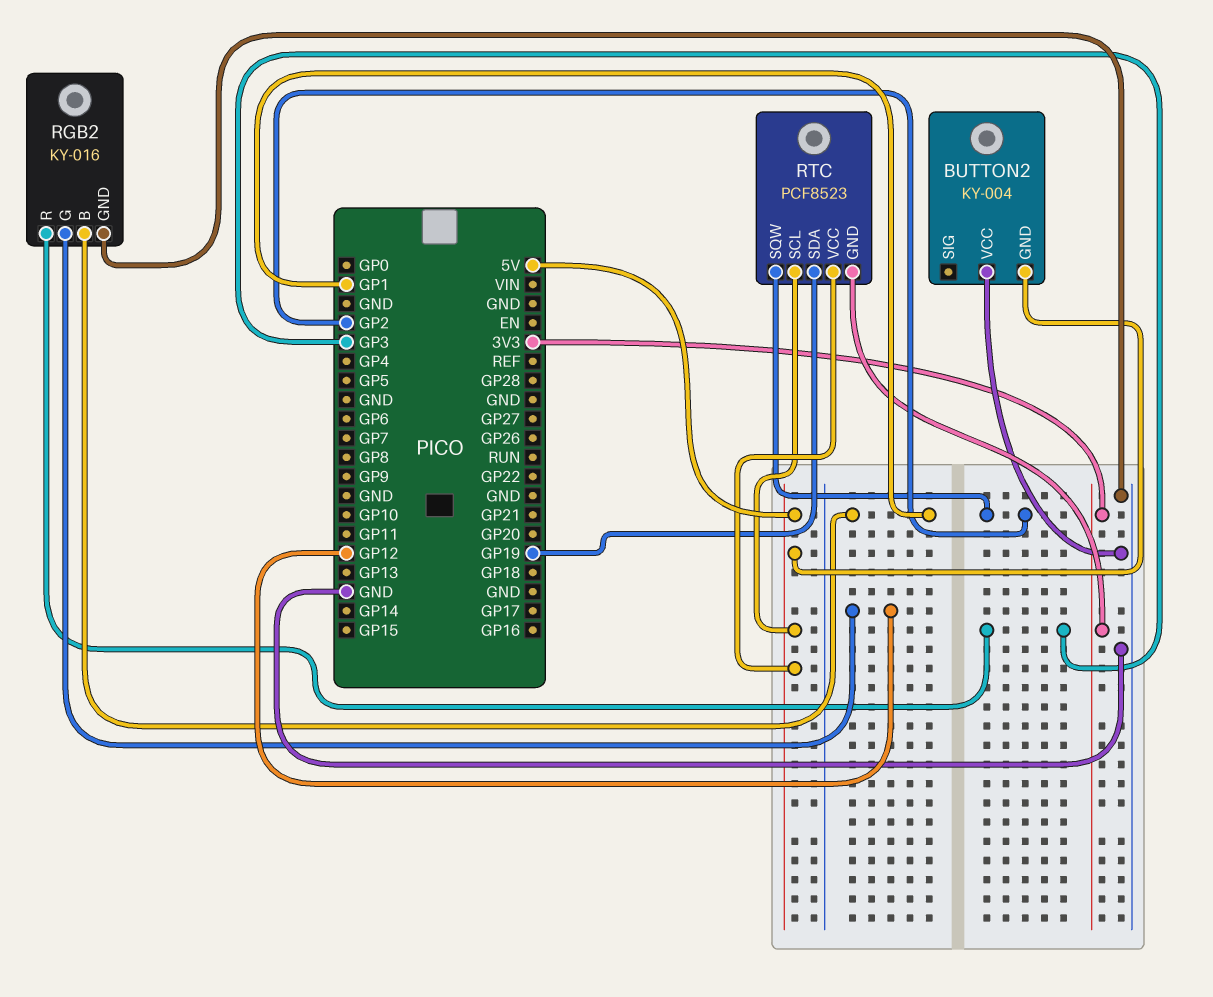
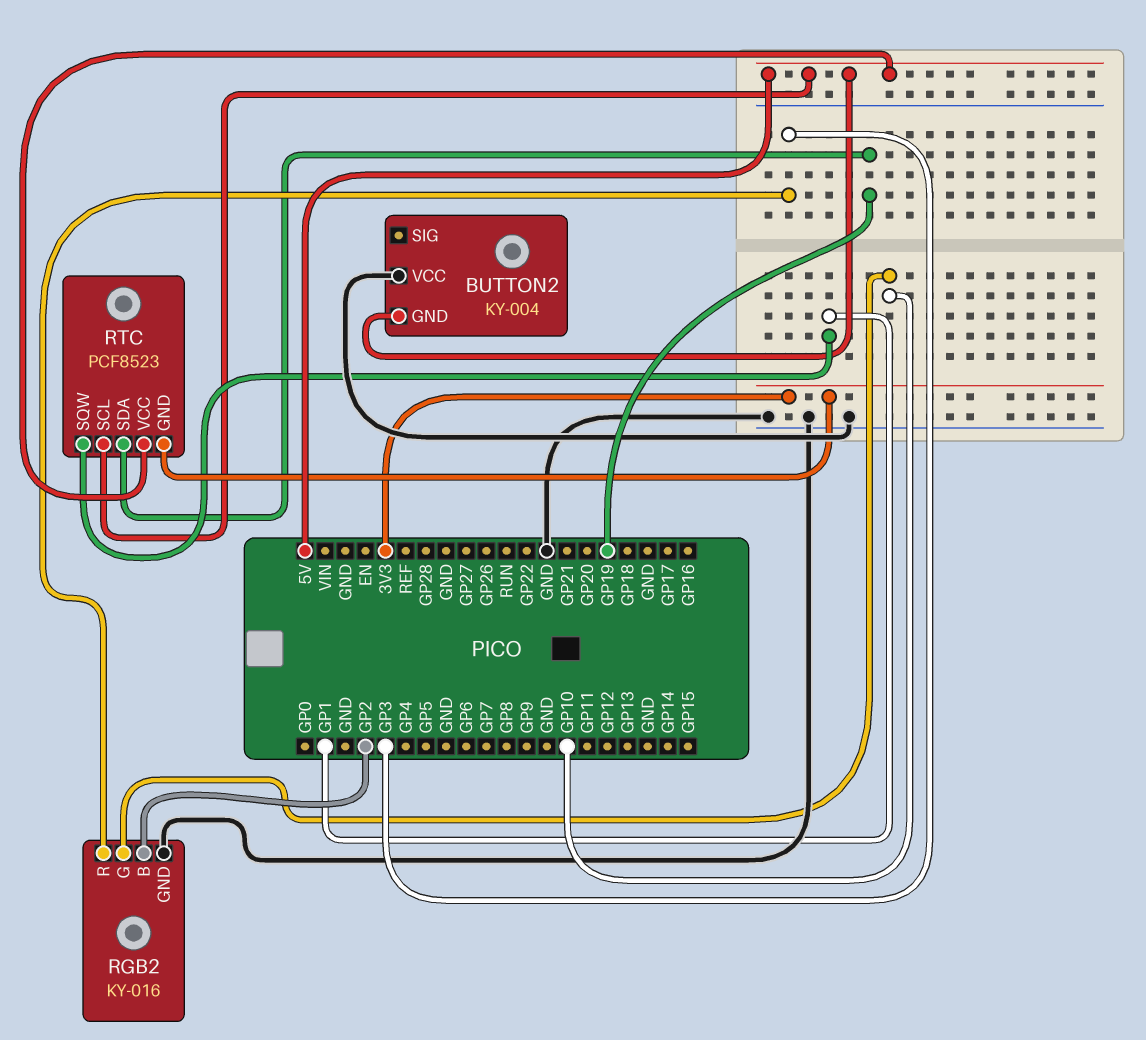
RGB2 pin B: GP1 -> GP2
RGB2 pin G: GP12 -> GP10
RTC pin SQW: GP2 -> GP1

